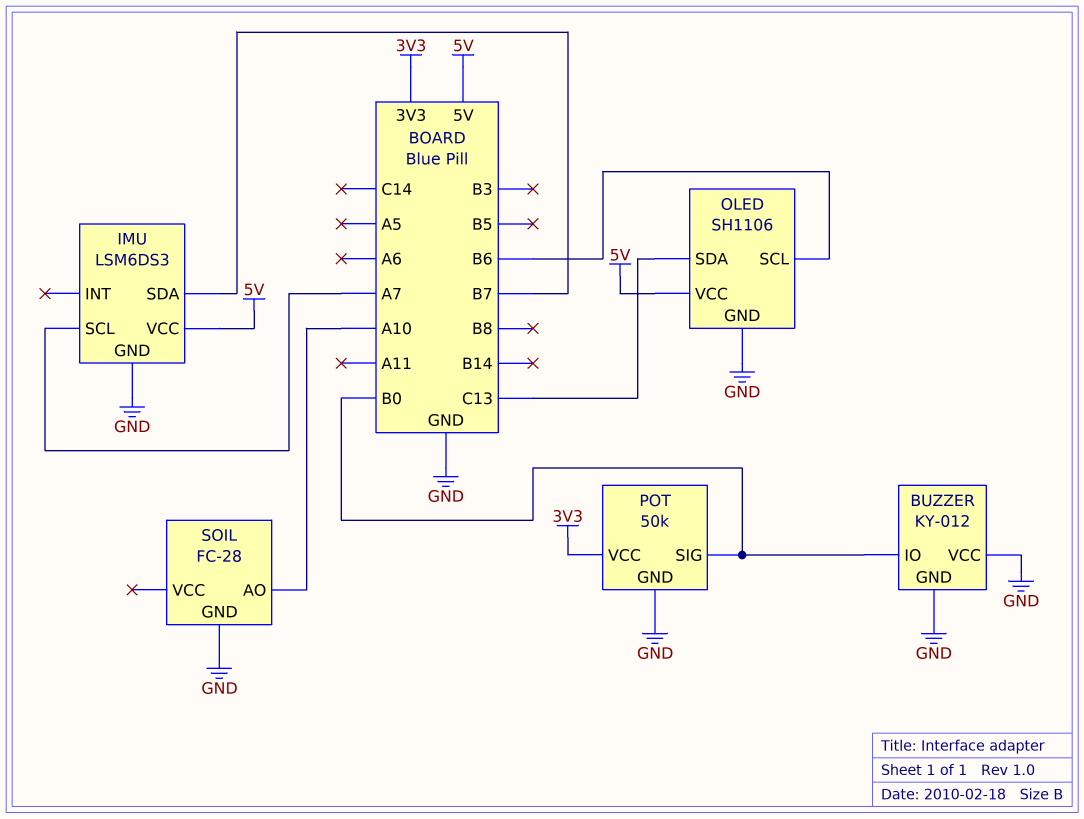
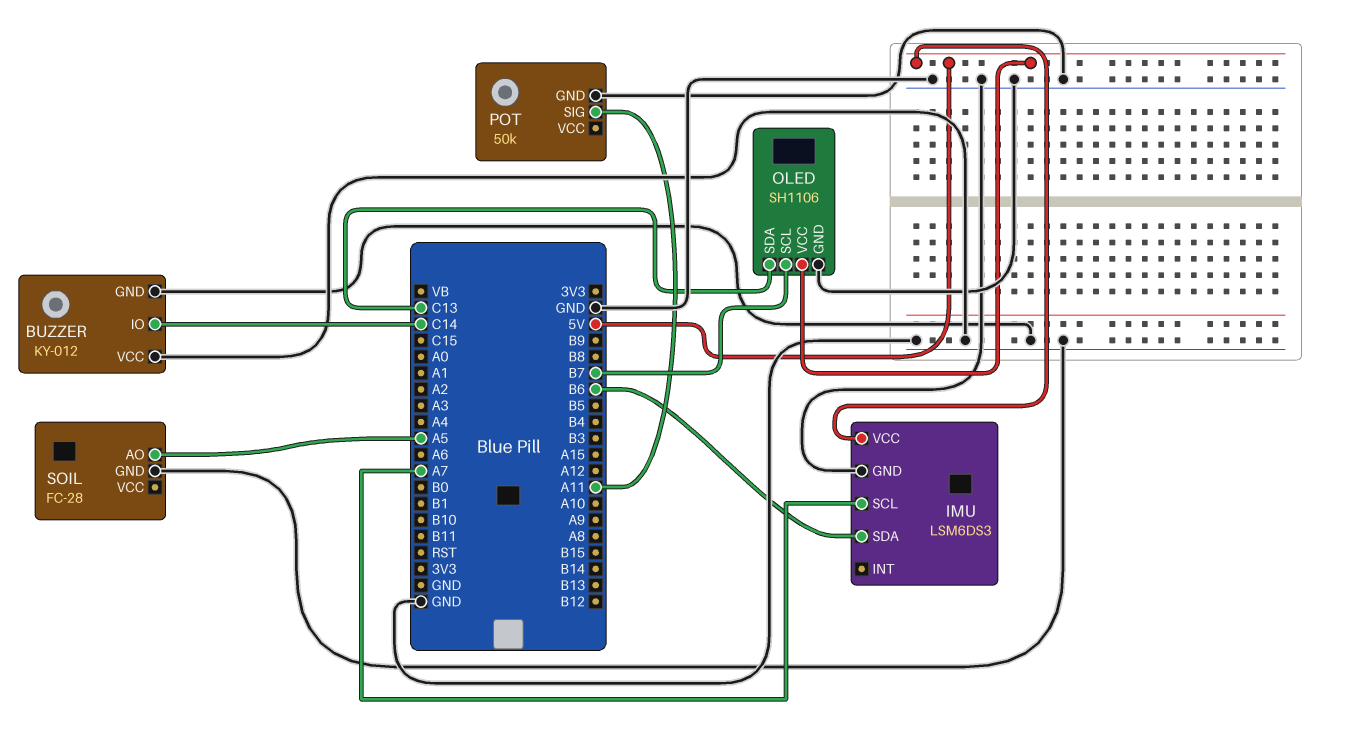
BUZZER pin IO: B0 -> C14
IMU pin SDA: B7 -> B6
OLED pin SCL: B6 -> B7
POT pin SIG: B0 -> A11
POT pin VCC: 3V3 -> none
SOIL pin AO: A10 -> A5

